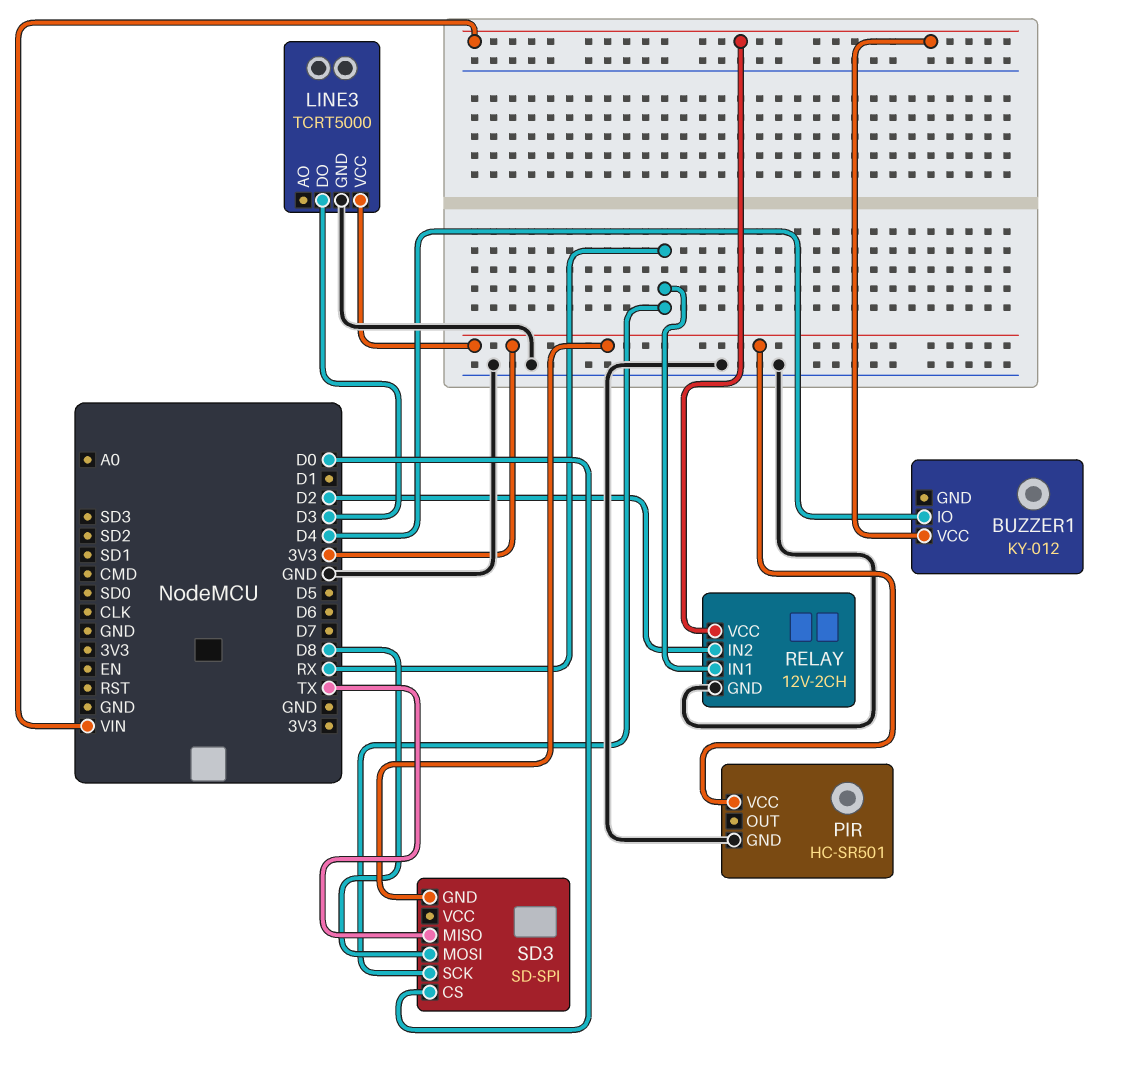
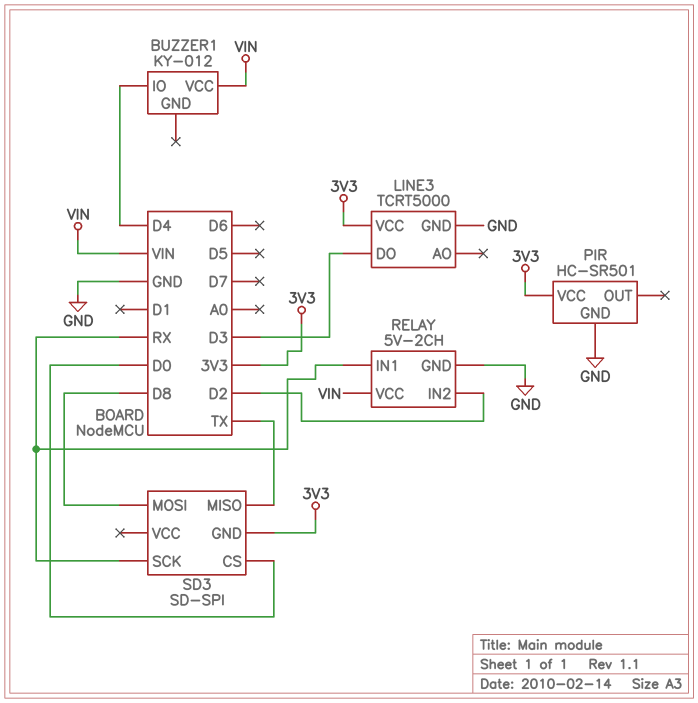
RELAY: 12V-2CH -> 5V-2CH

